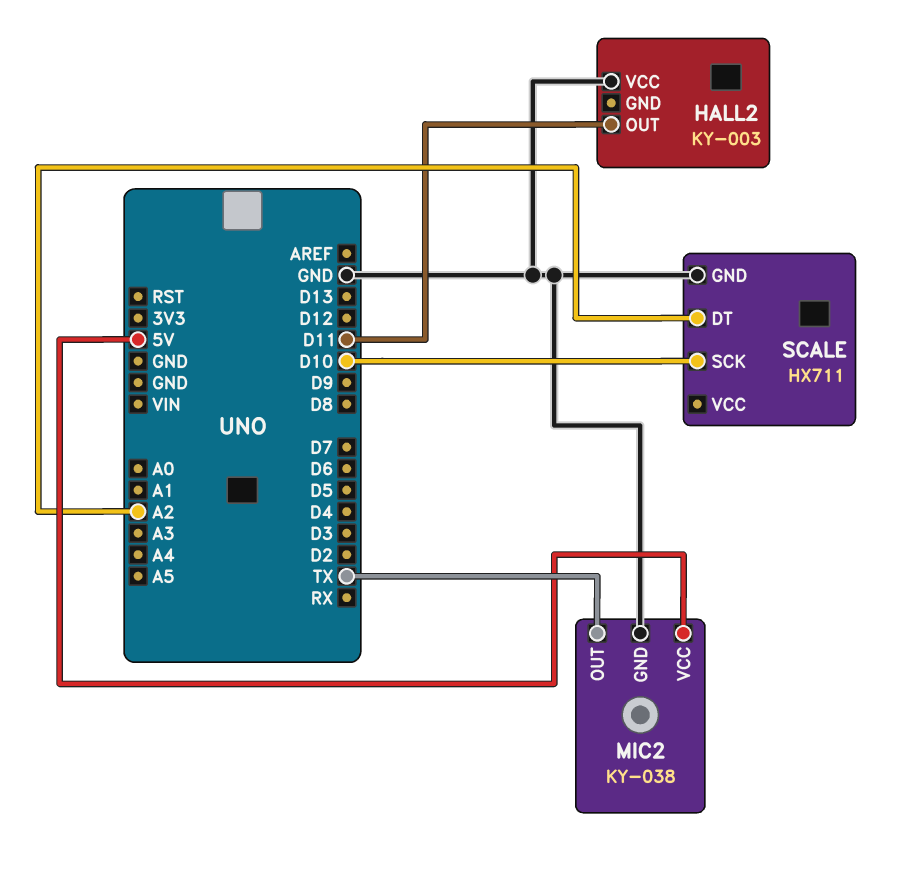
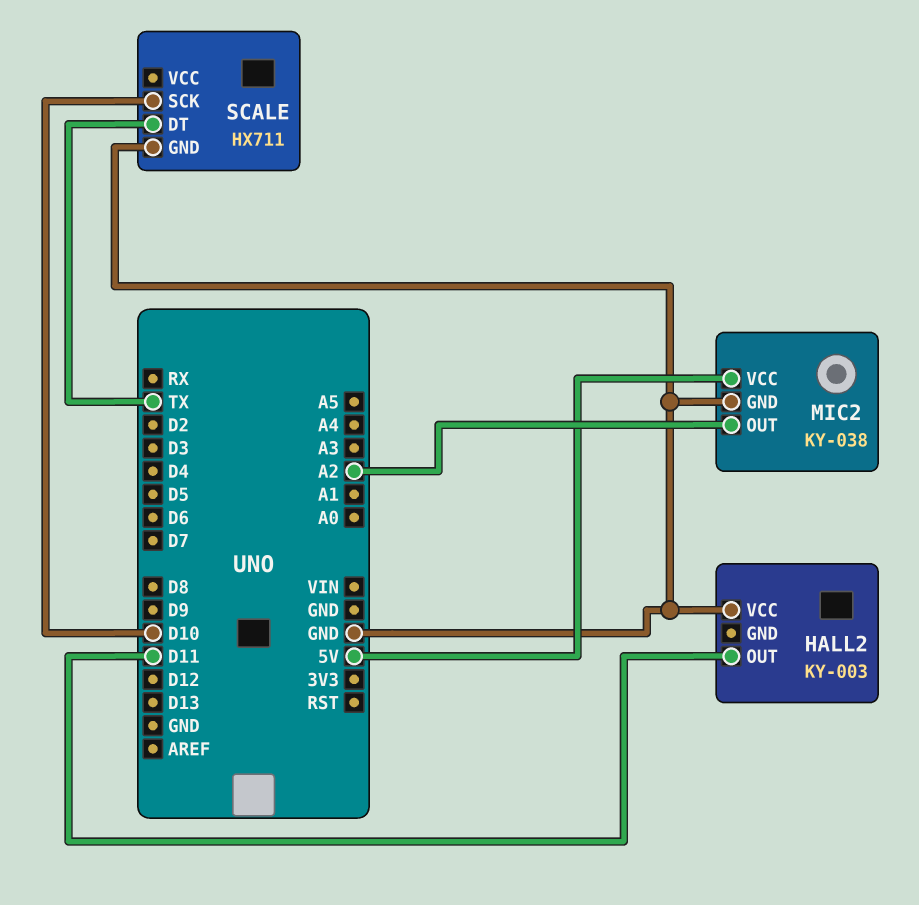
MIC2 pin OUT: TX -> A2
SCALE pin DT: A2 -> TX

